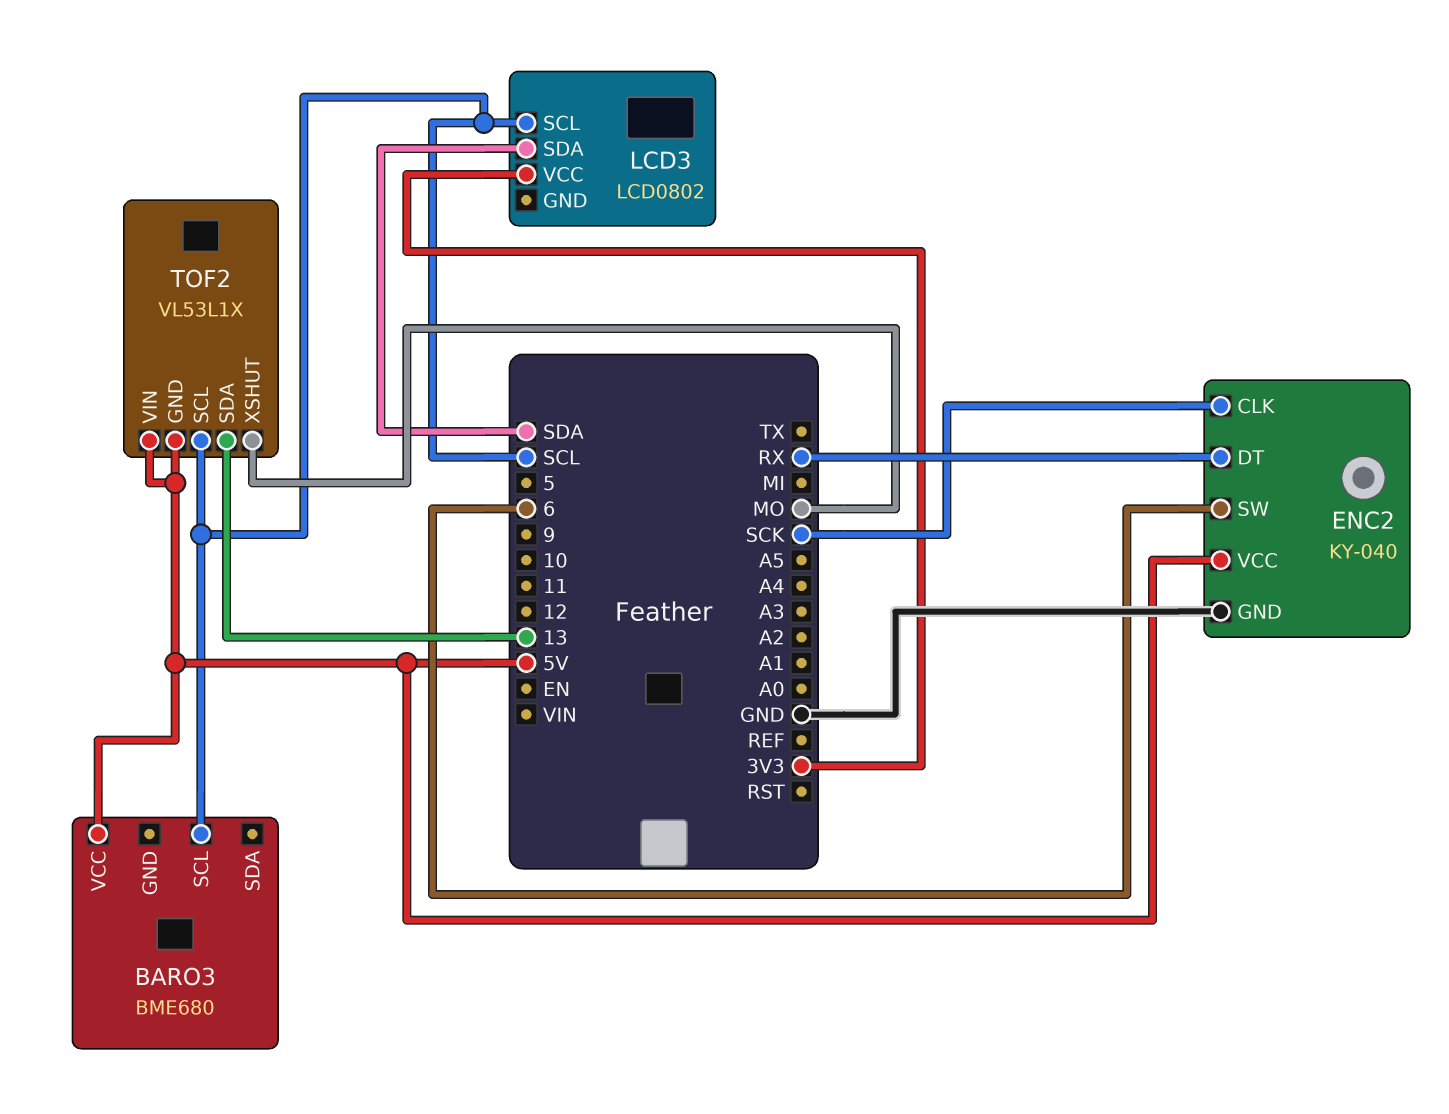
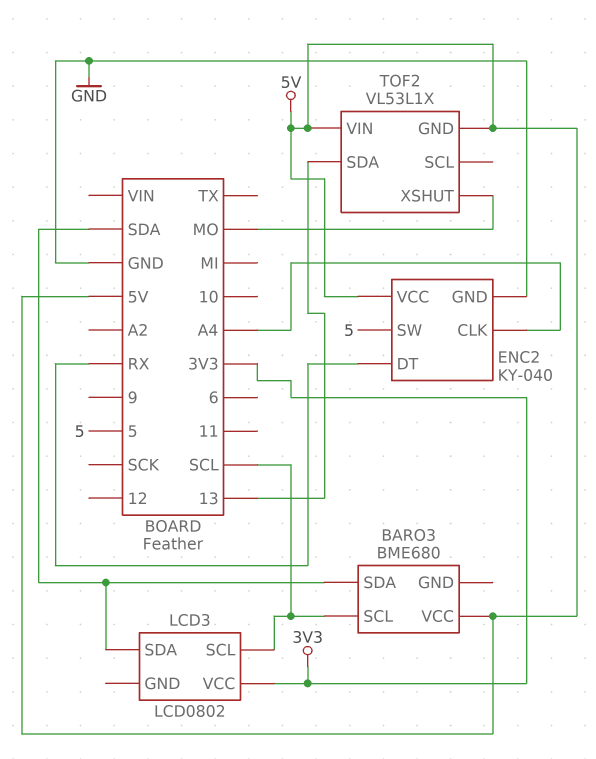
BARO3 pin SDA: none -> SDA
ENC2 pin CLK: SCK -> A4
ENC2 pin SW: 6 -> 5
TOF2 pin SCL: SCL -> none

